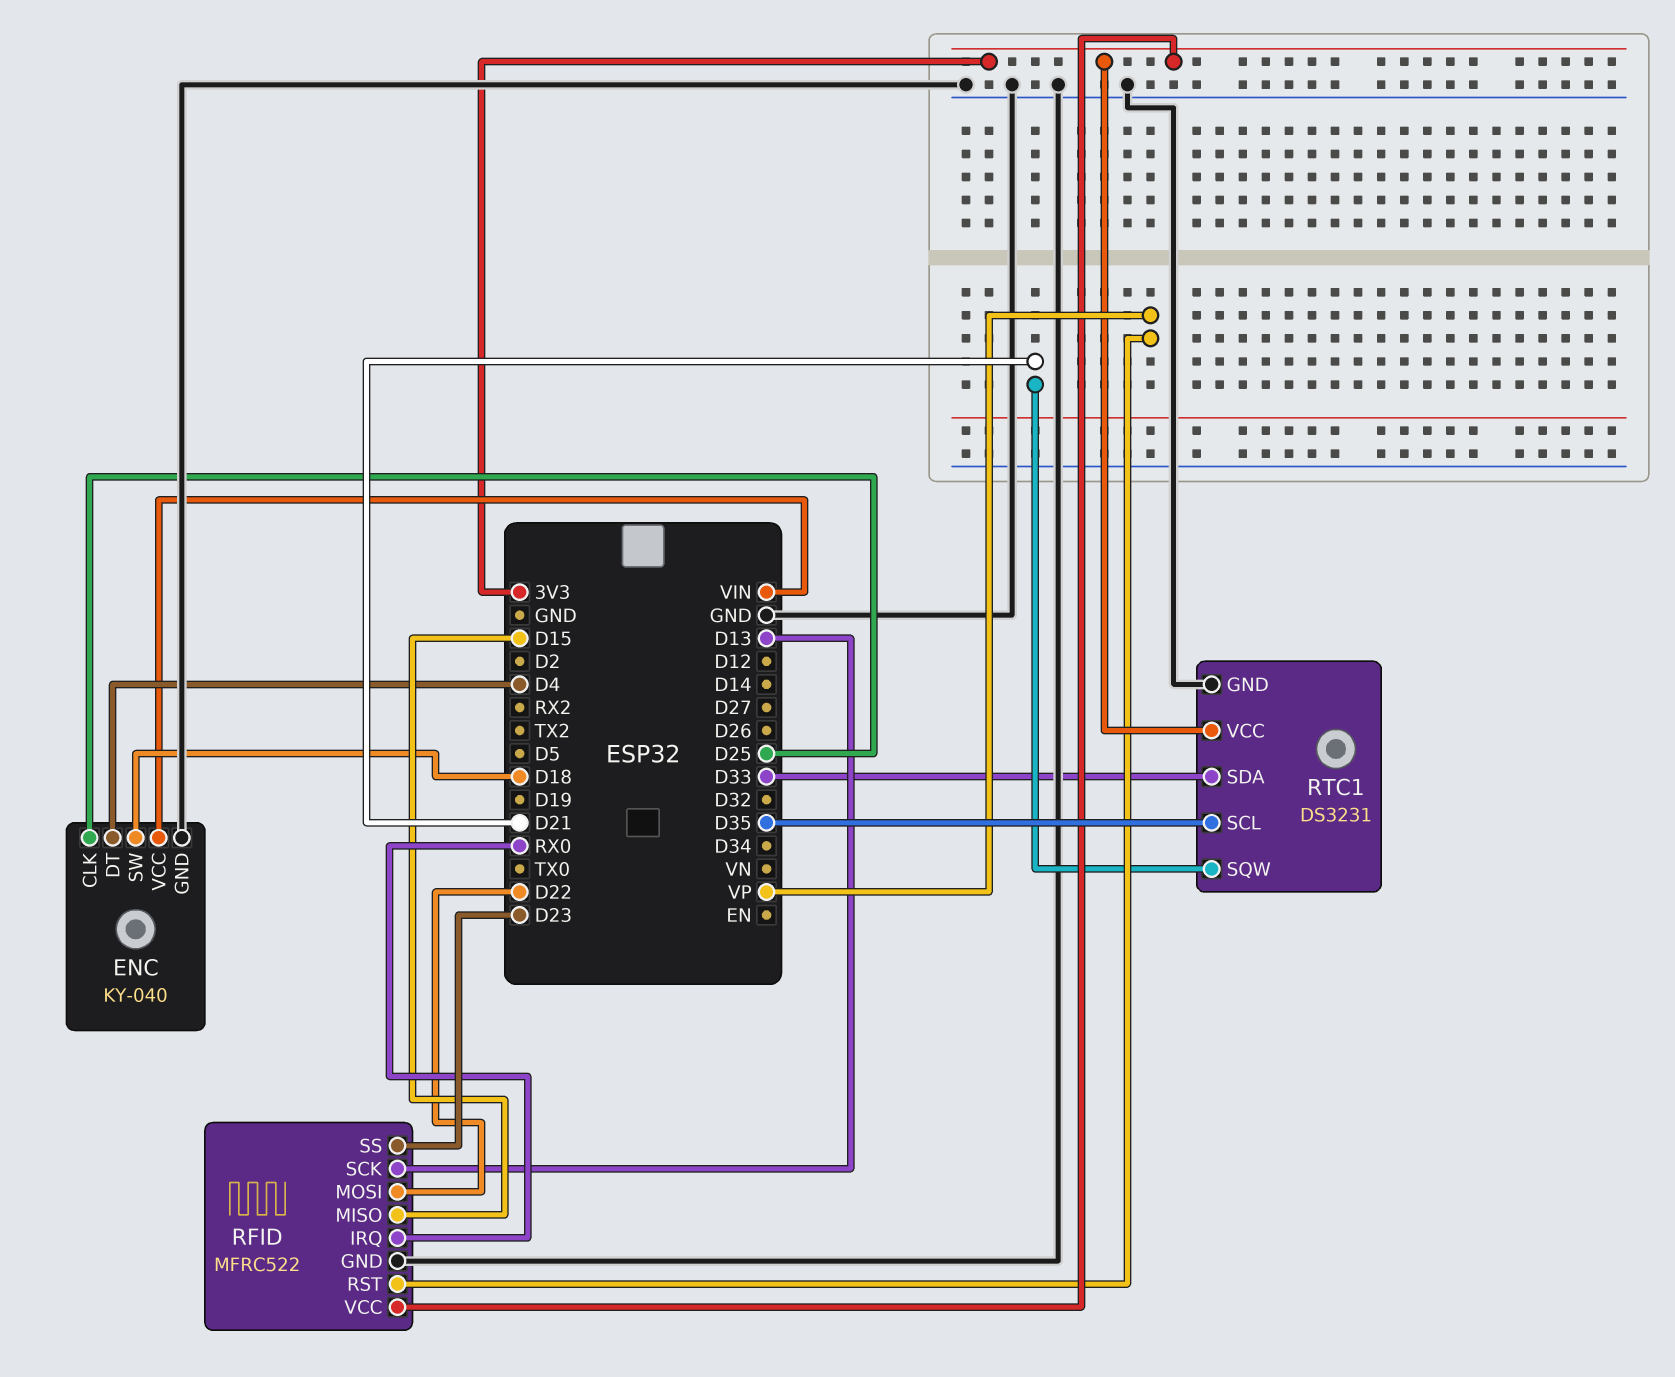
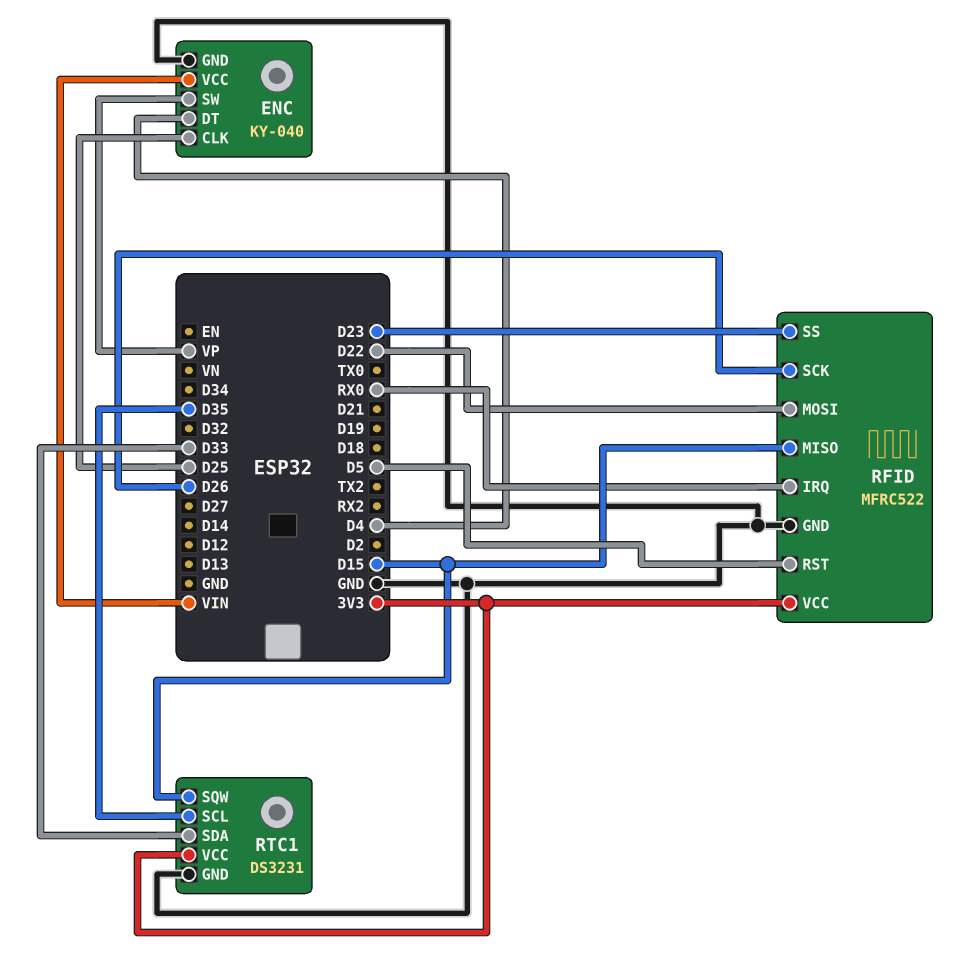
ENC pin SW: D18 -> VP
RFID pin RST: VP -> D5
RFID pin SCK: D13 -> D26
RTC1 pin SQW: D21 -> D15

